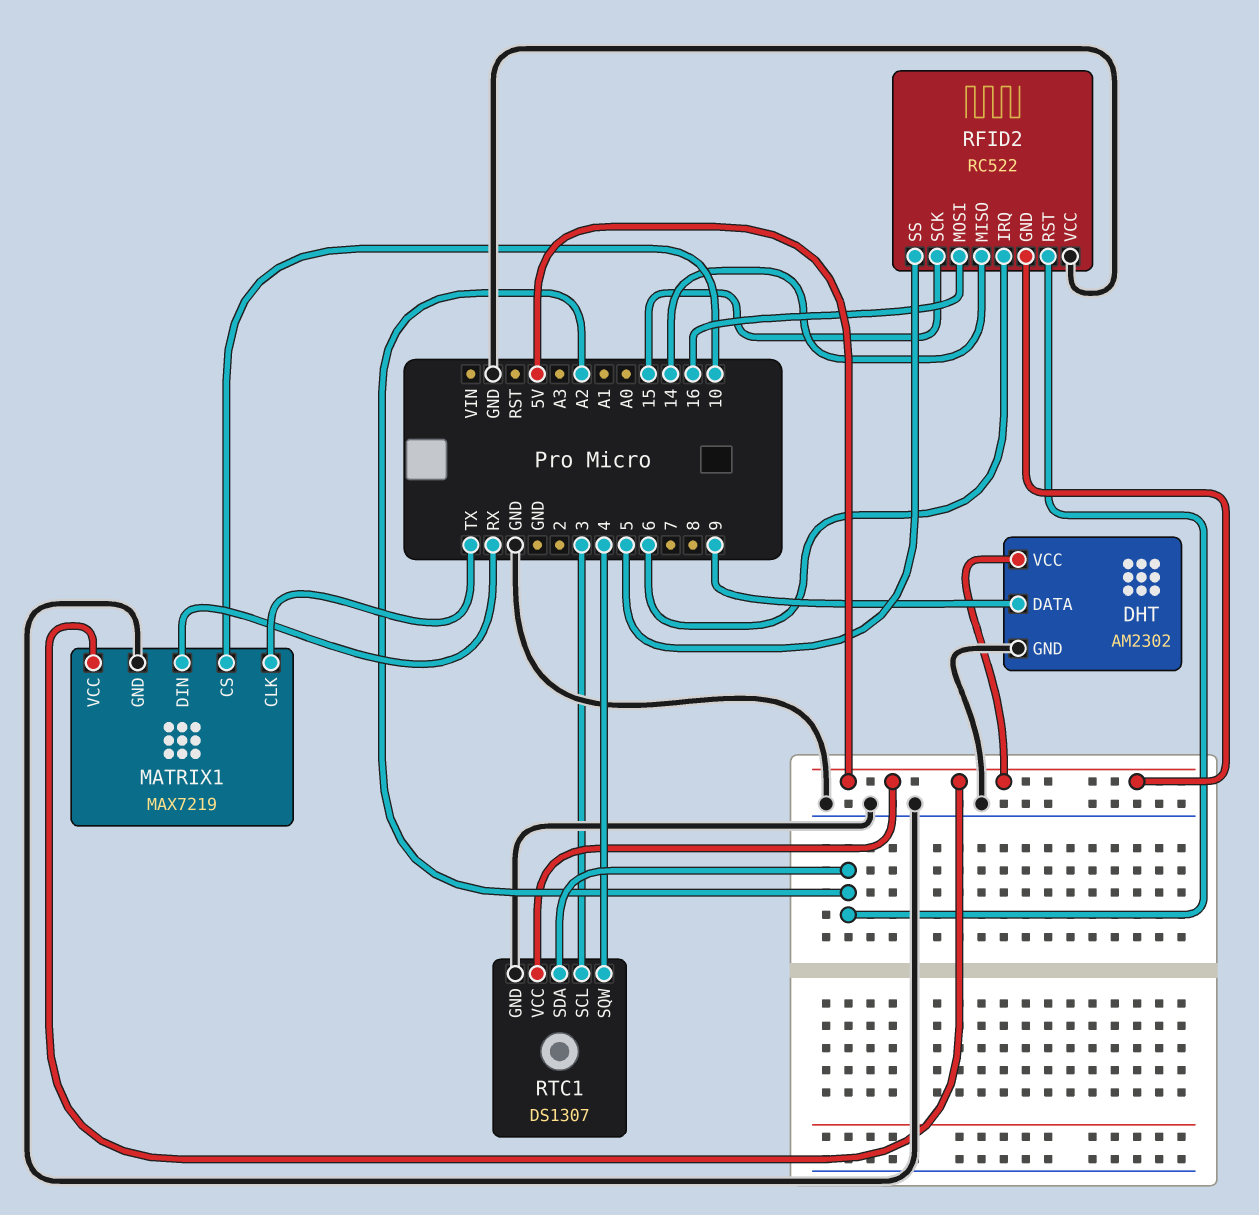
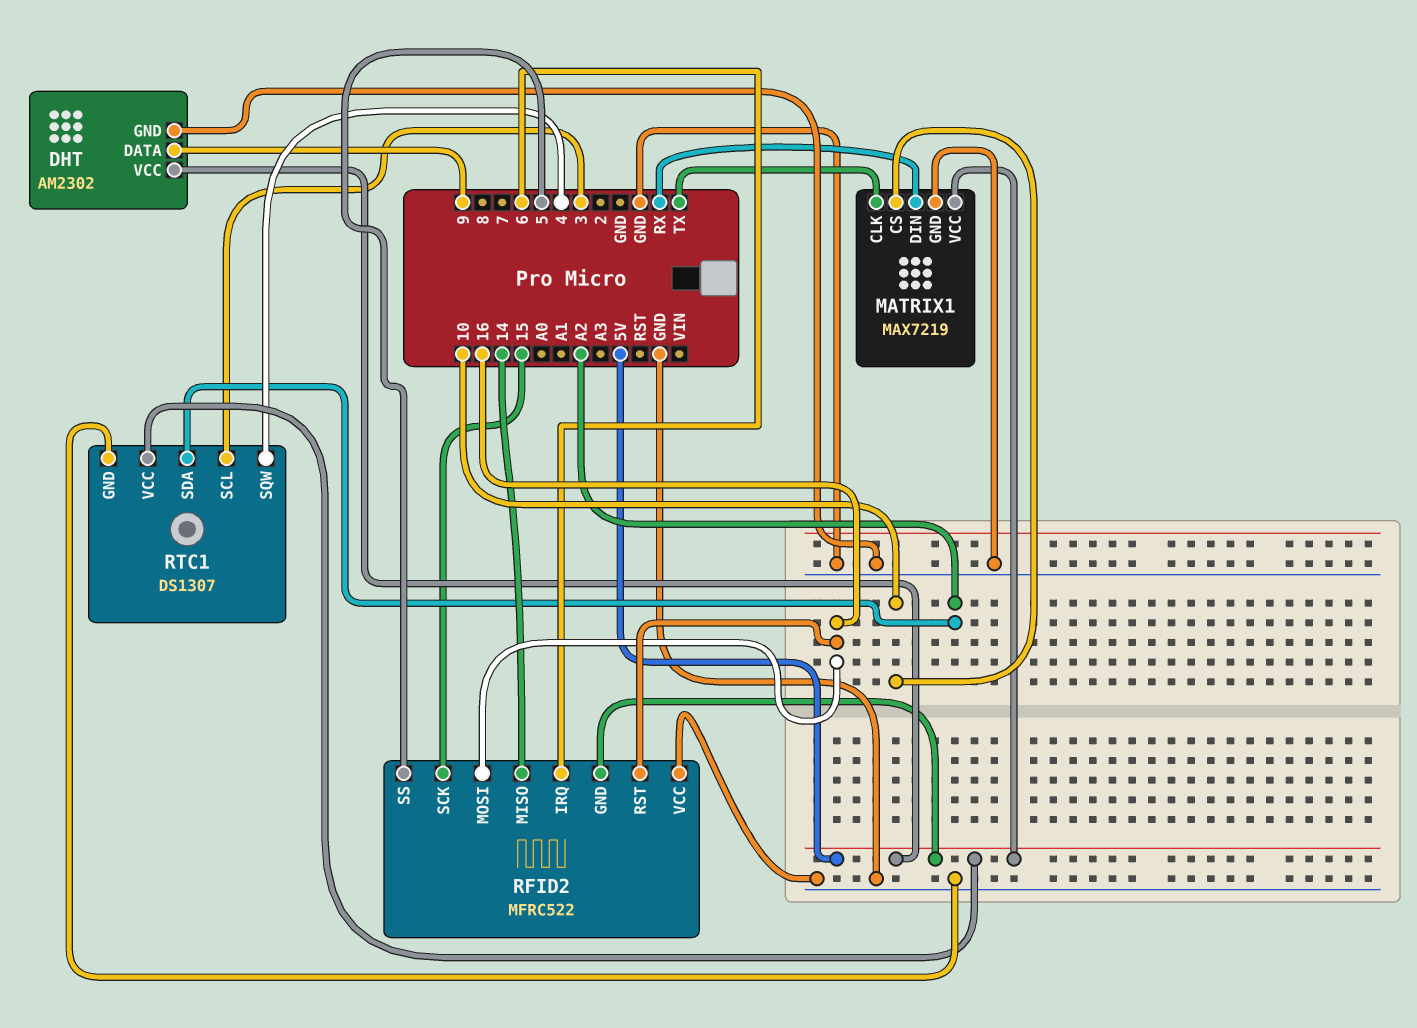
RFID2: RC522 -> MFRC522
RFID2 pin RST: A2 -> 16

